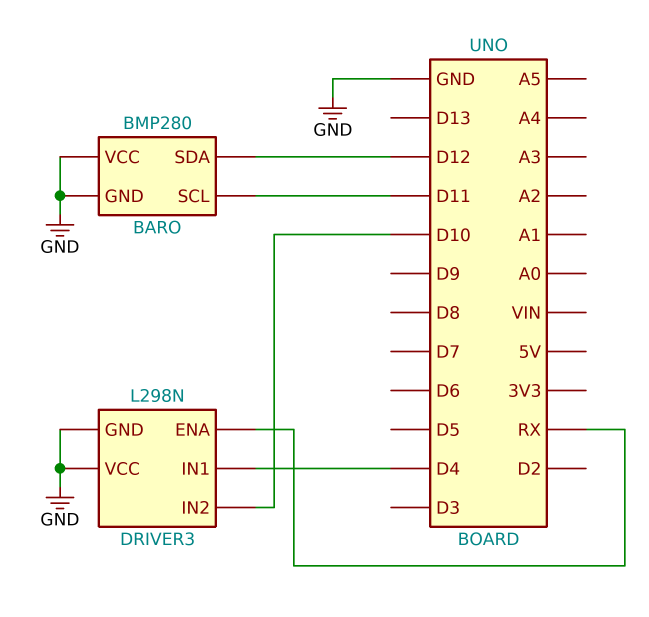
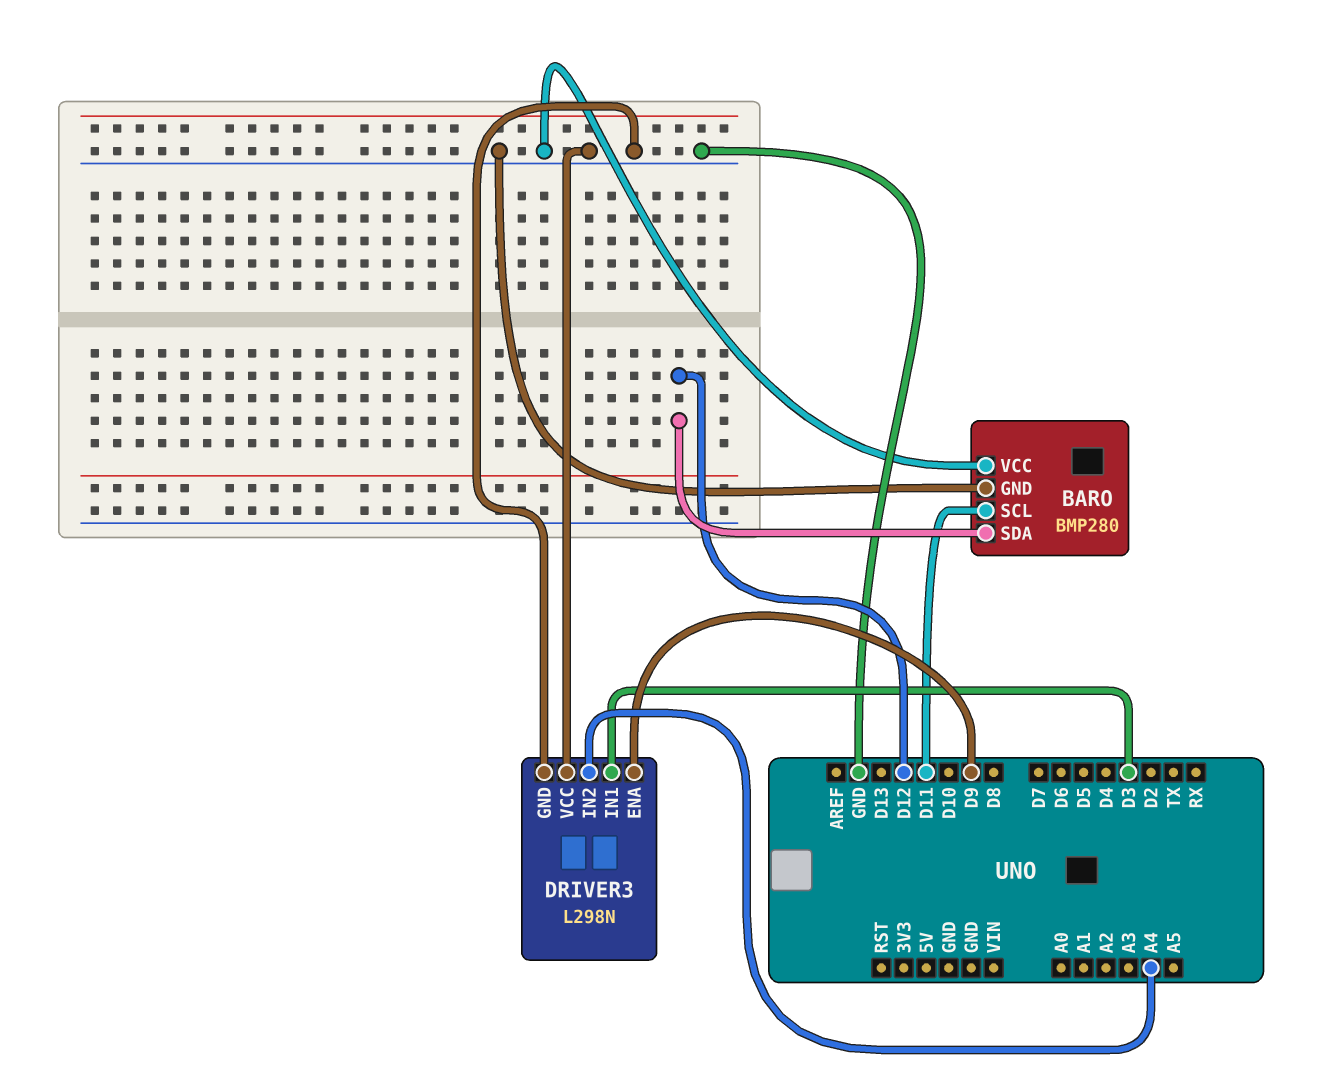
DRIVER3 pin ENA: RX -> D9
DRIVER3 pin IN1: D4 -> D3
DRIVER3 pin IN2: D10 -> A4

